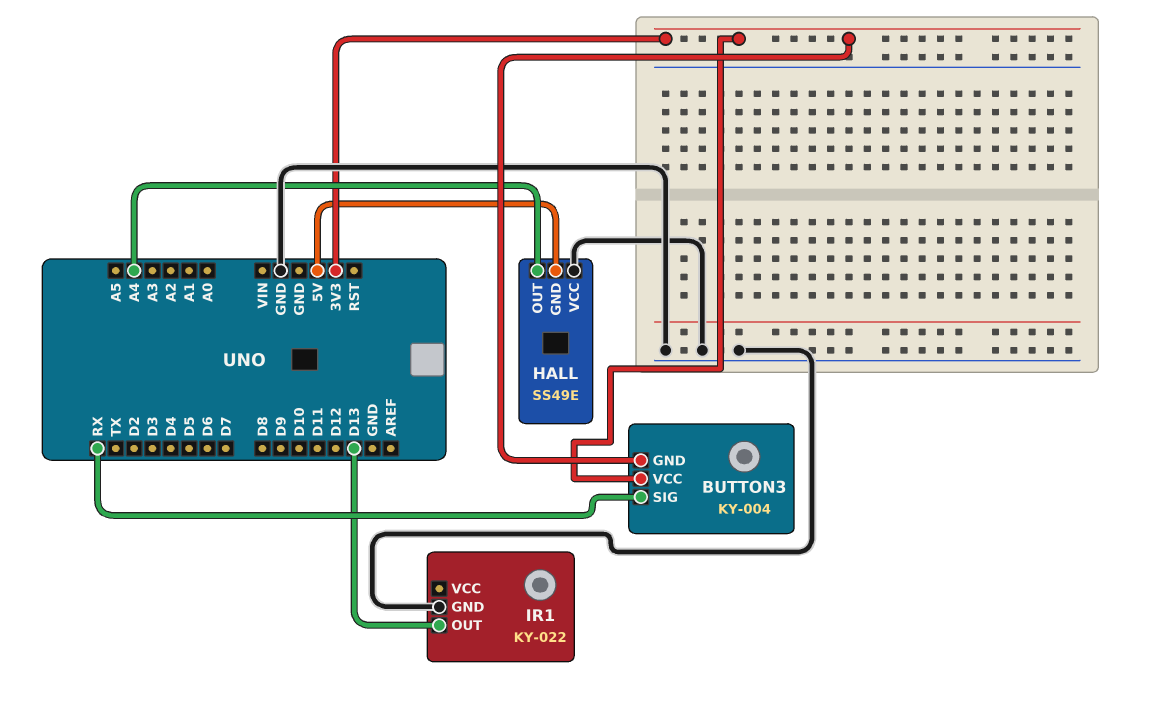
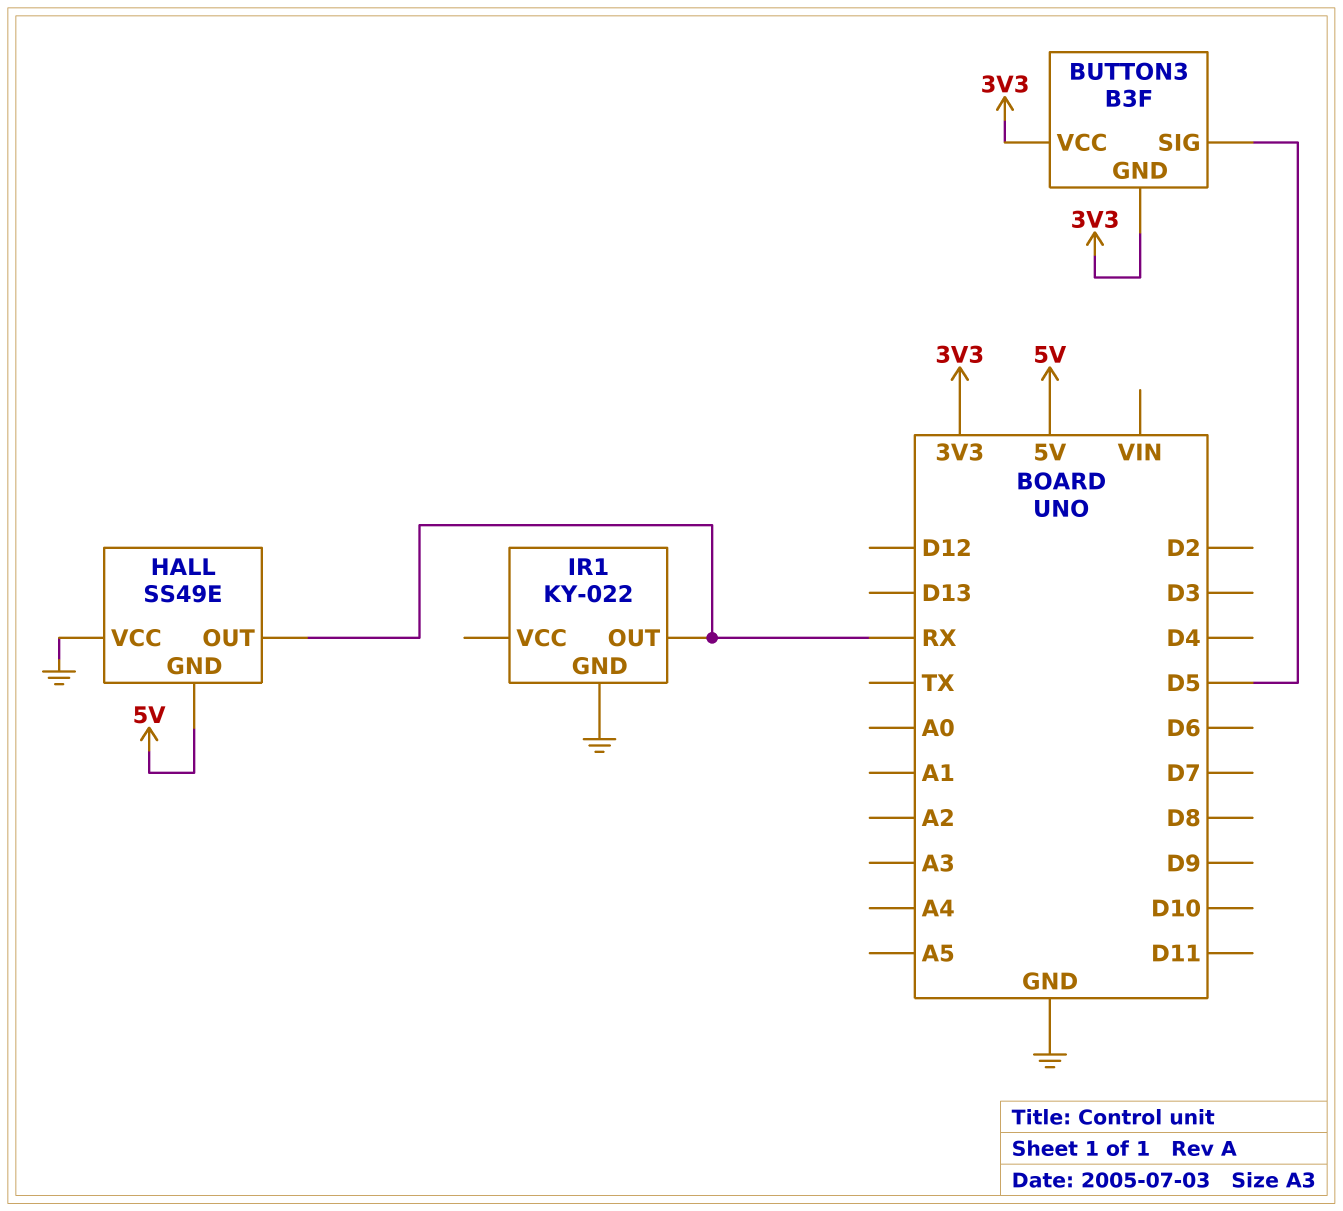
BUTTON3: KY-004 -> B3F
BUTTON3 pin SIG: RX -> D5
HALL pin OUT: A4 -> RX
IR1 pin OUT: D13 -> RX

